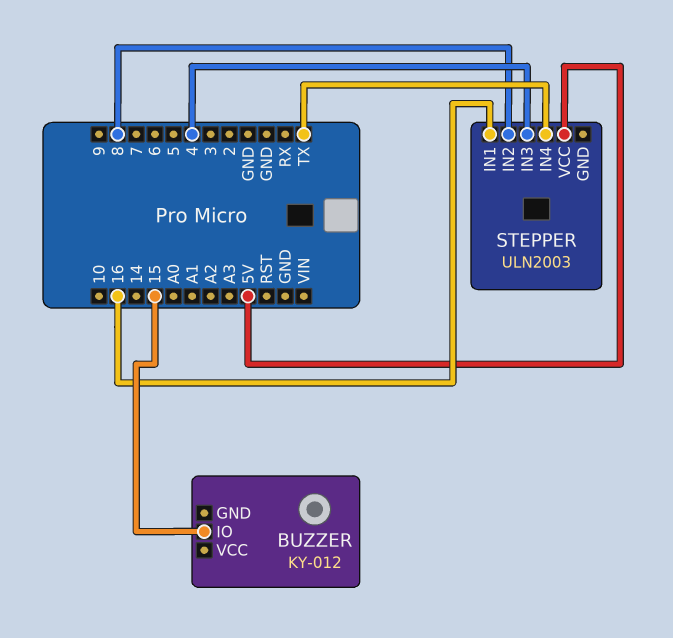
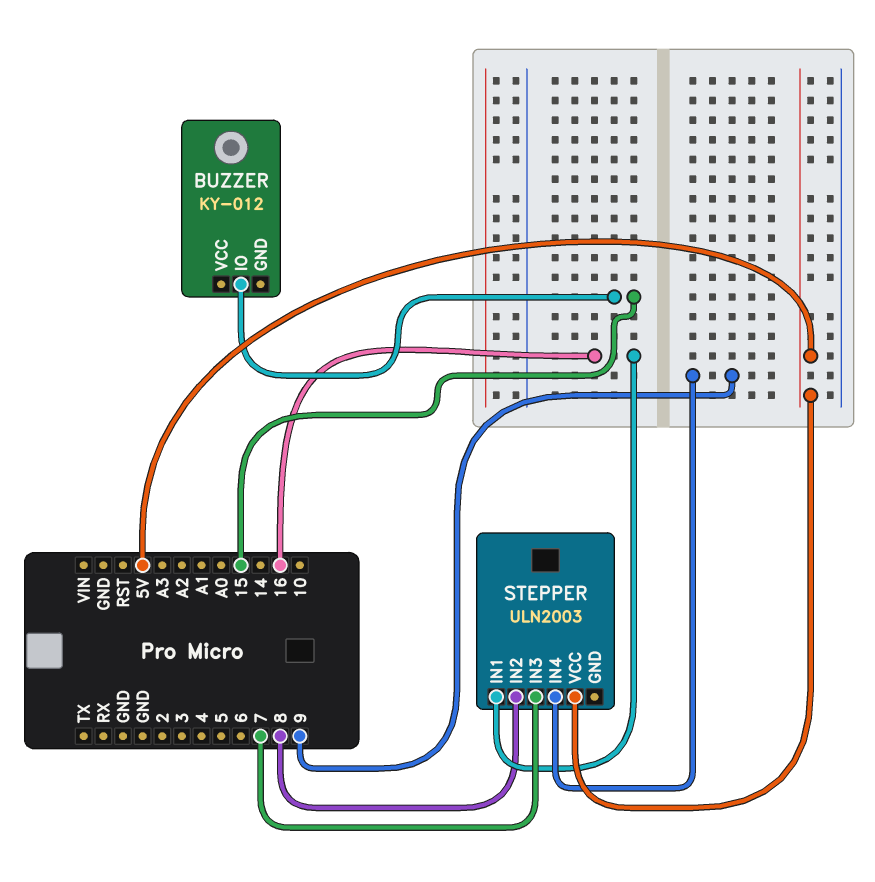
STEPPER pin IN3: 4 -> 7
STEPPER pin IN4: TX -> 9

